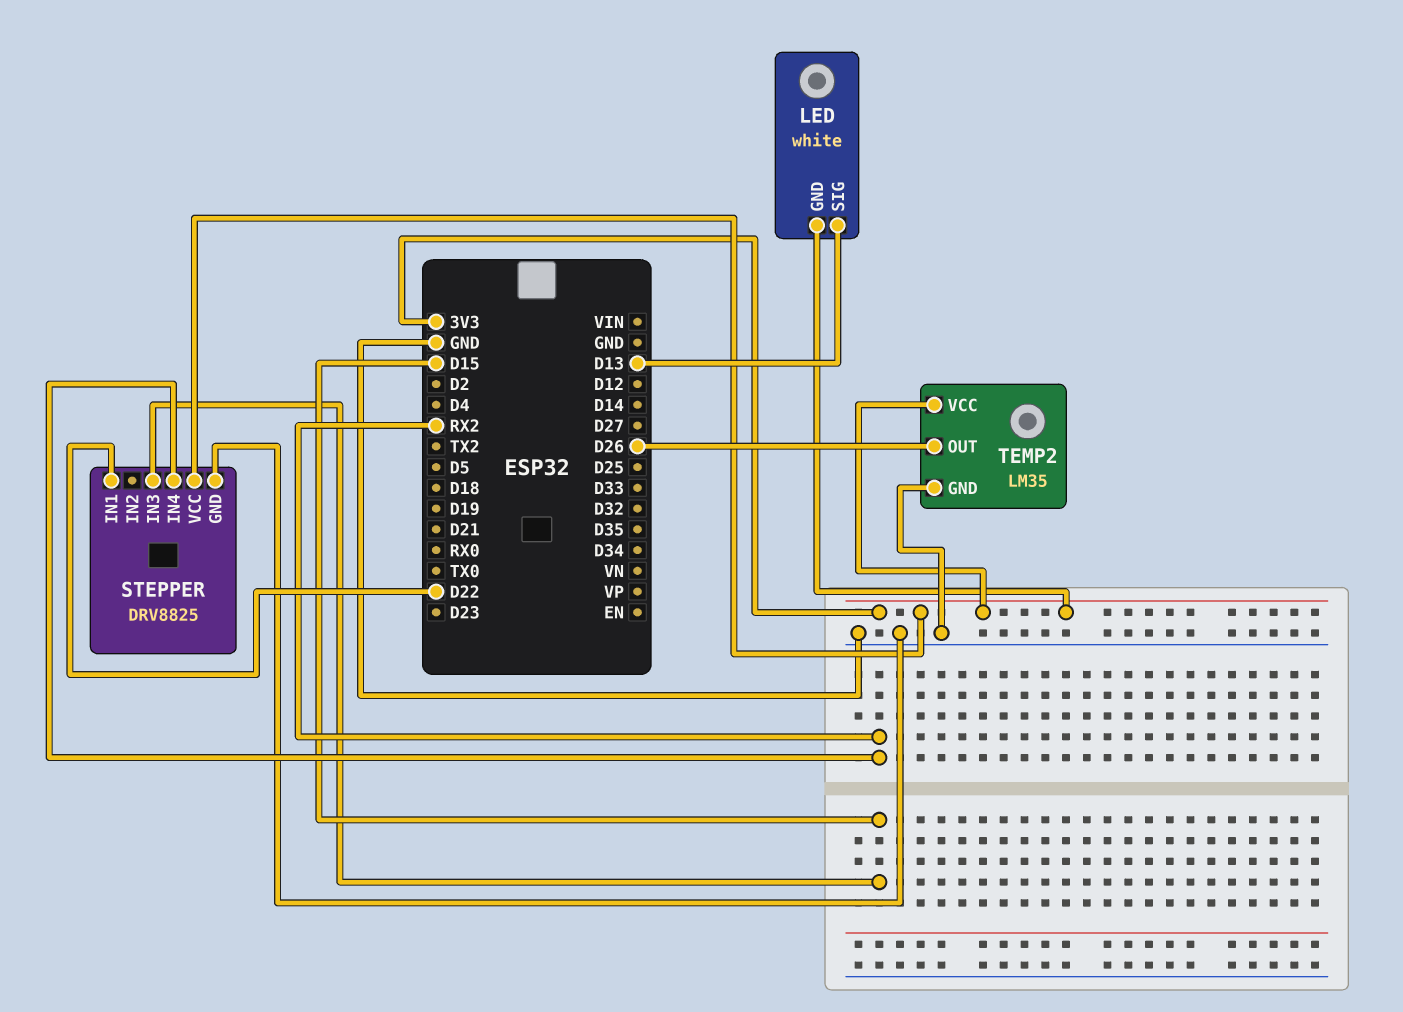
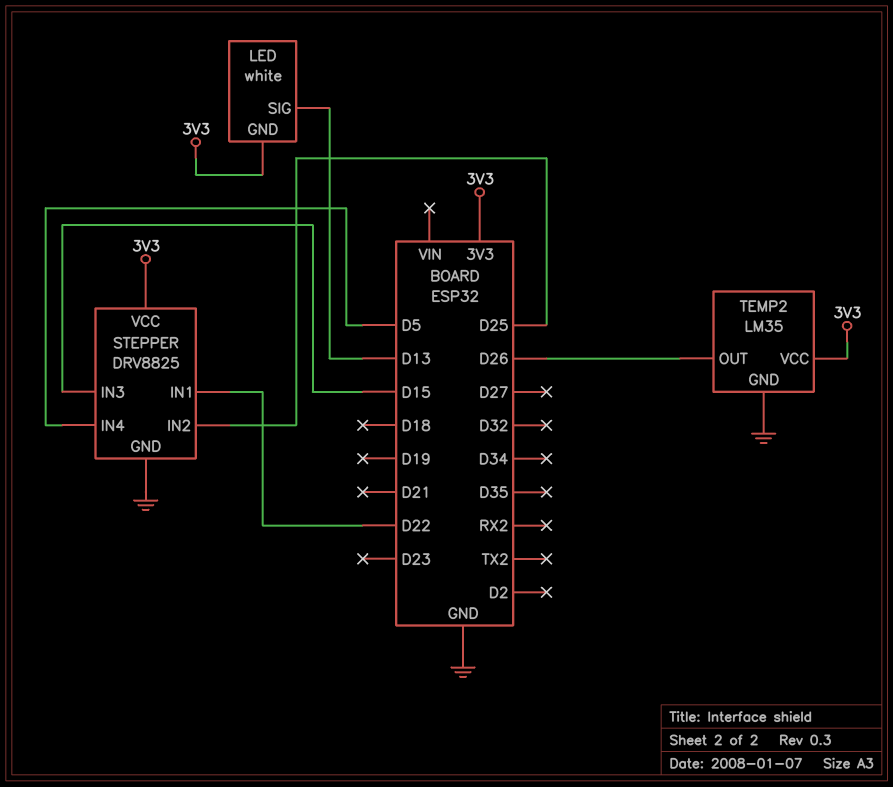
STEPPER pin IN2: none -> D25
STEPPER pin IN4: RX2 -> D5

